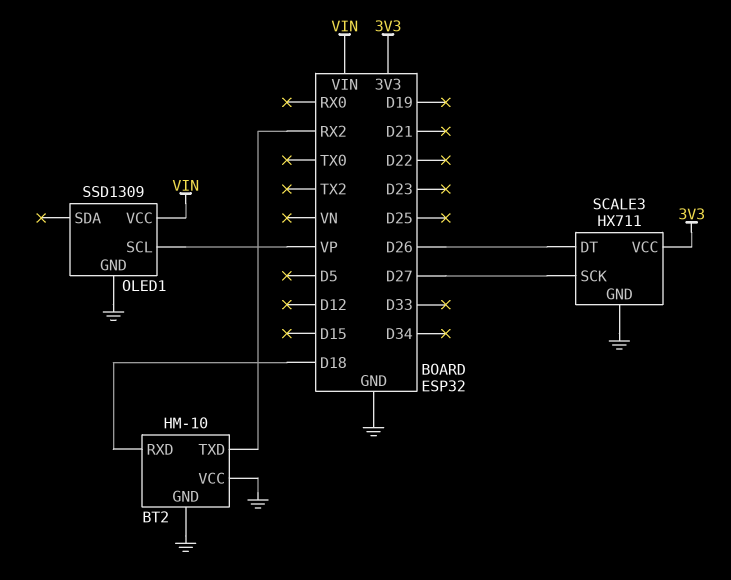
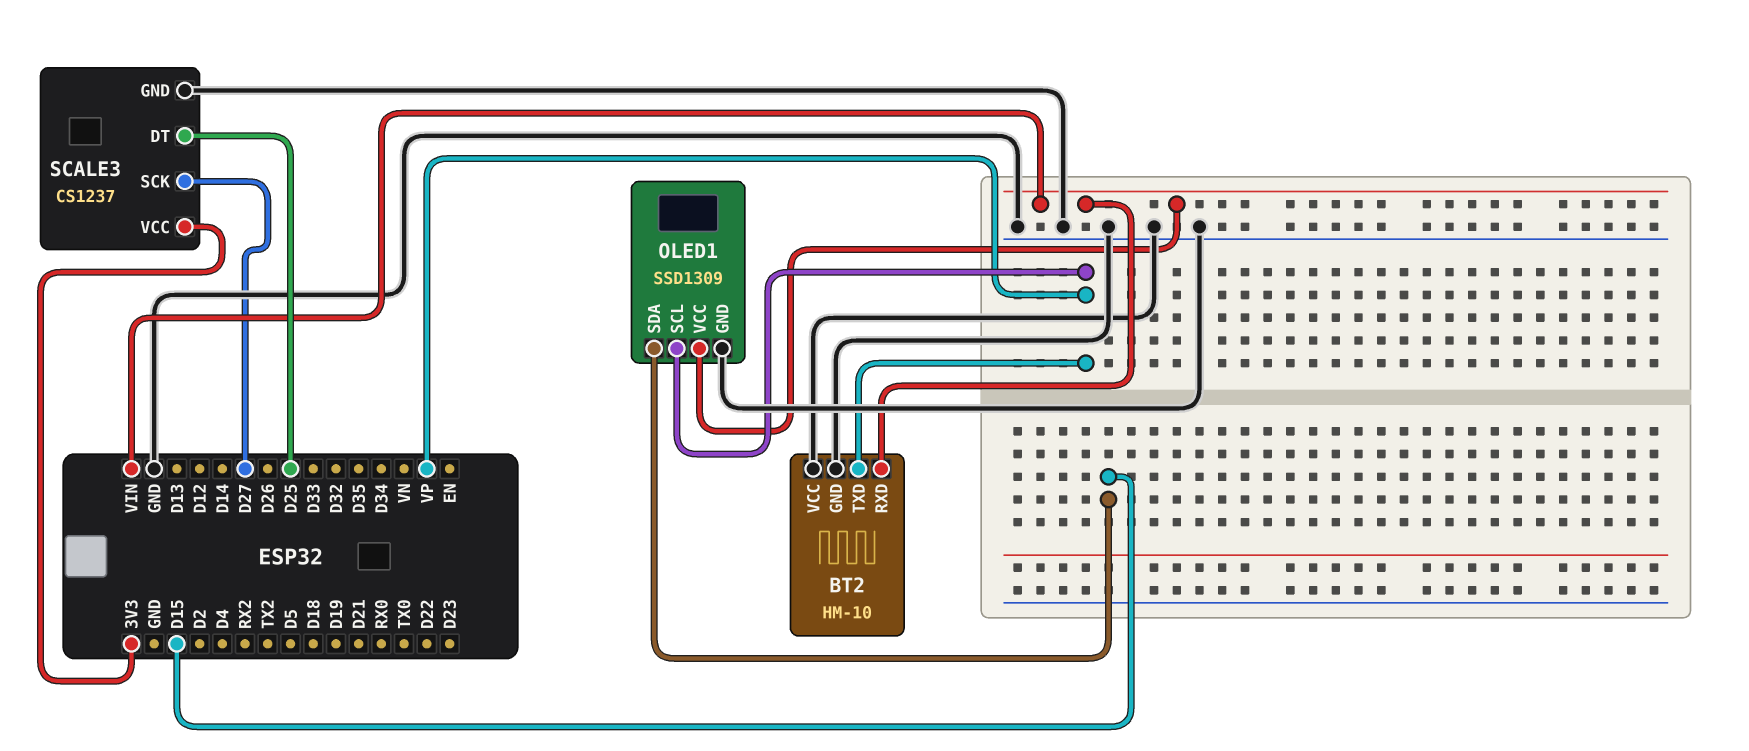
BT2 pin RXD: D18 -> VIN
BT2 pin TXD: RX2 -> VP
OLED1 pin SDA: none -> D15
SCALE3: HX711 -> CS1237
SCALE3 pin DT: D26 -> D25

